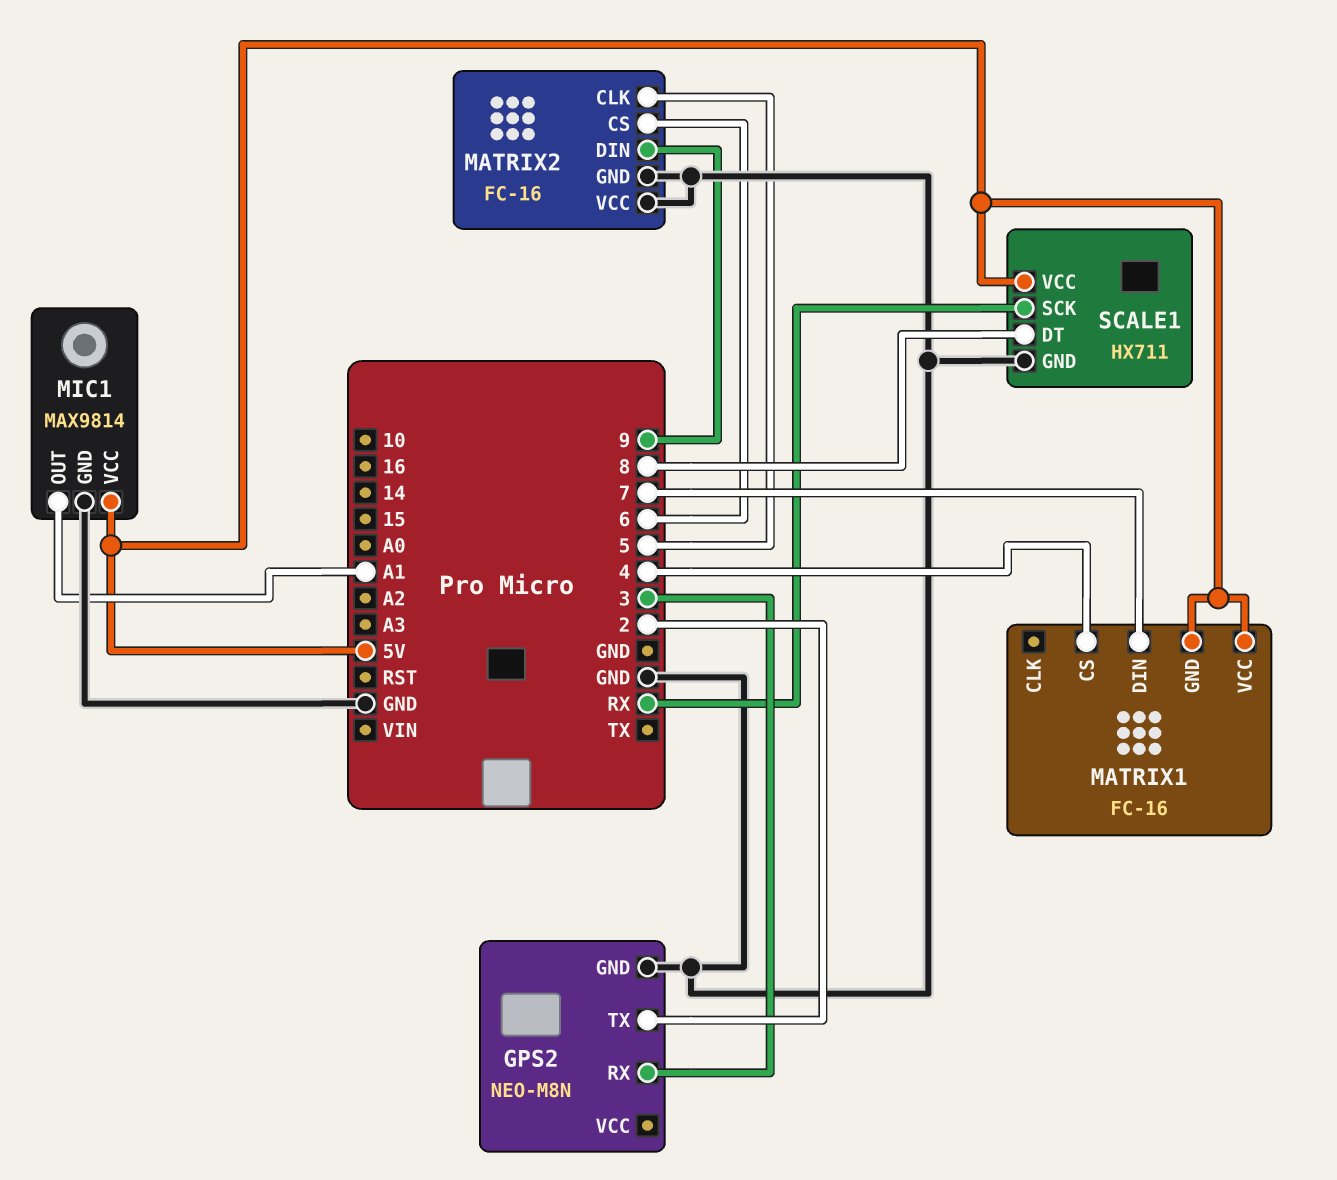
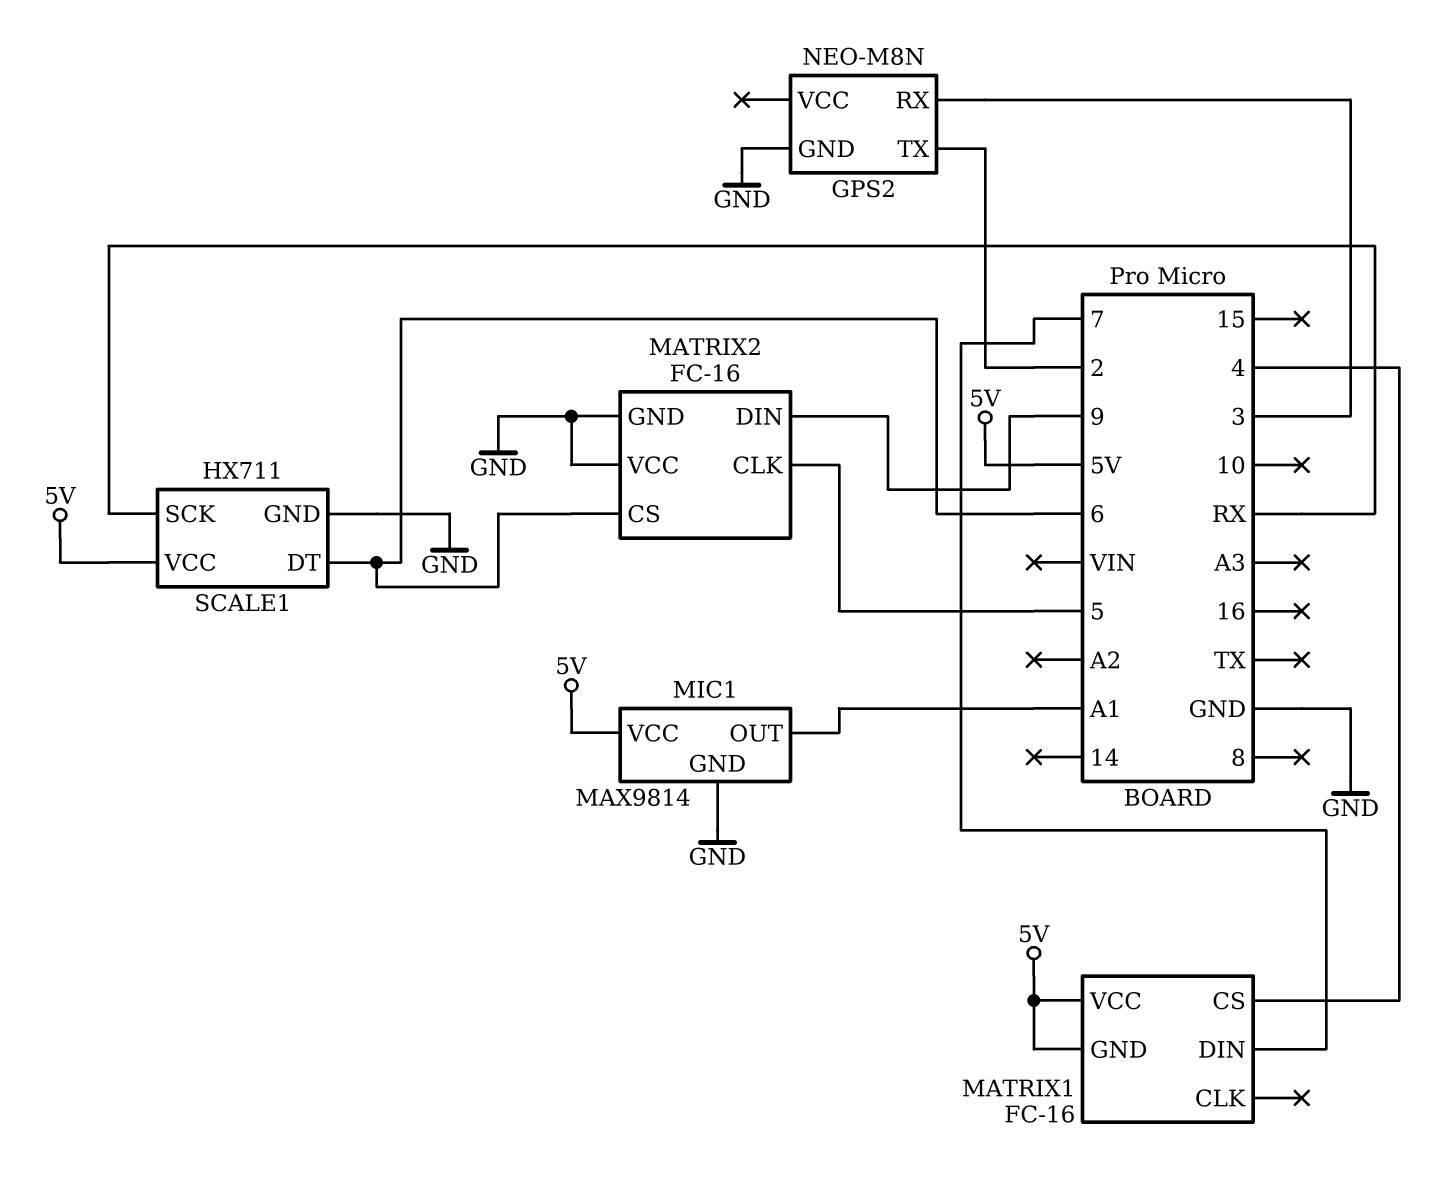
SCALE1 pin DT: 8 -> 6

